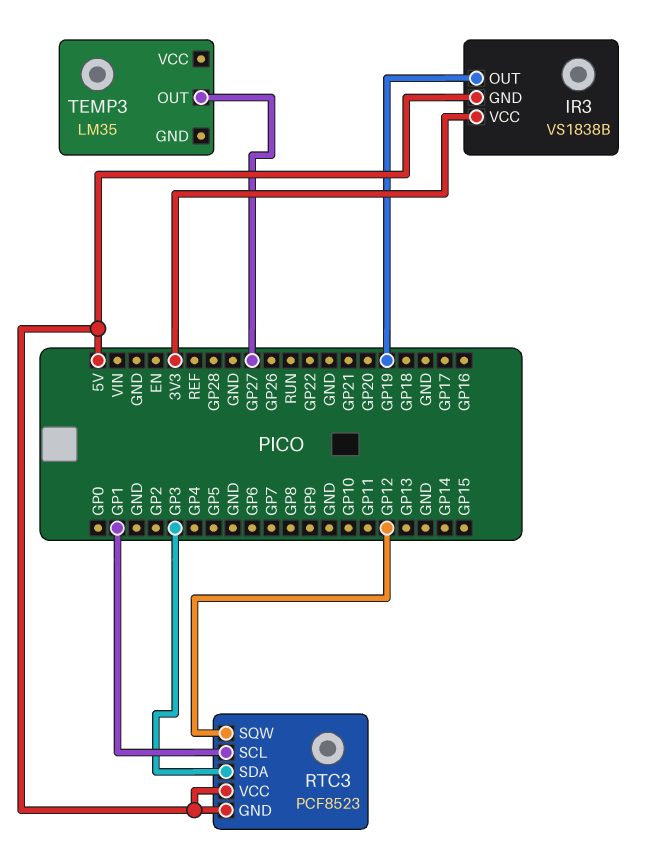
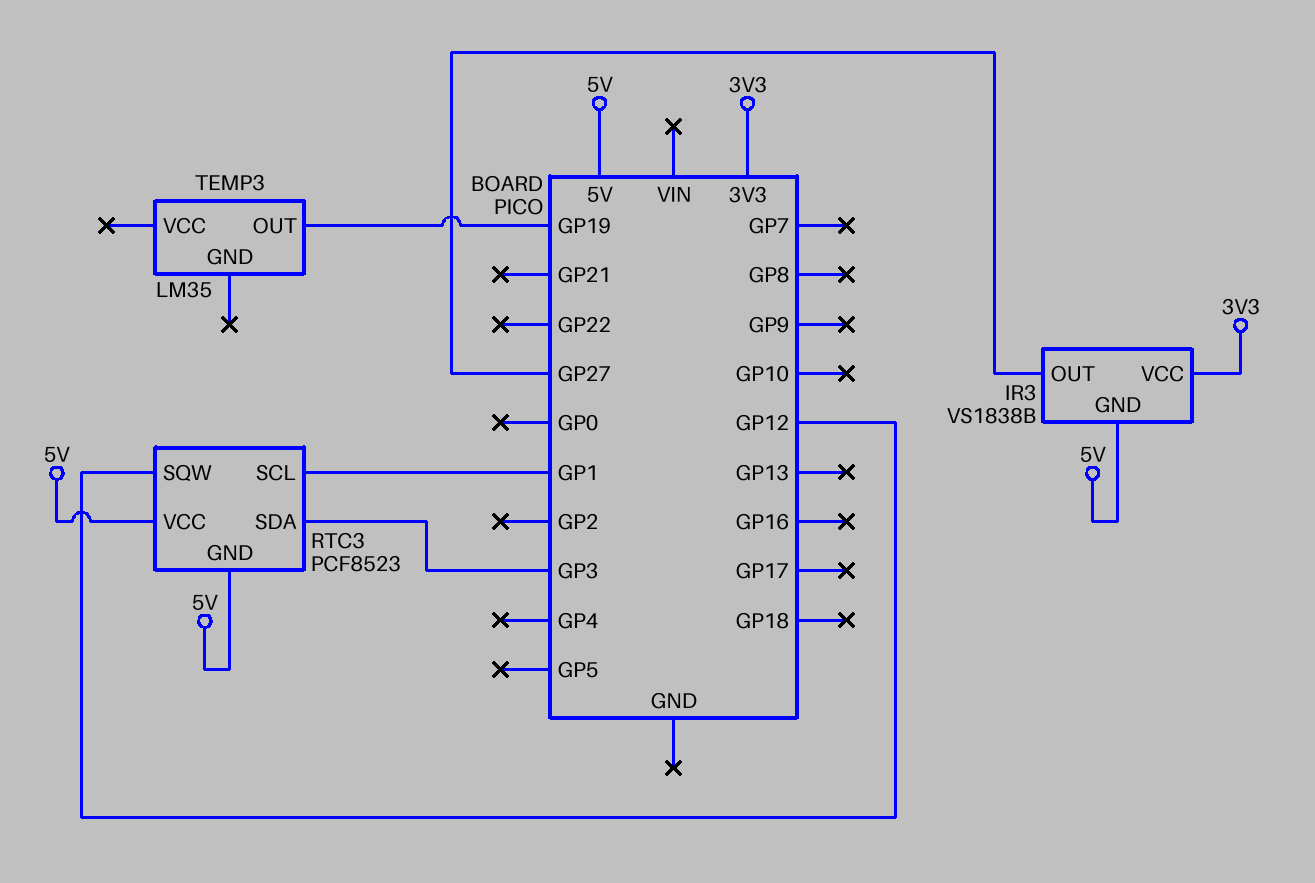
IR3 pin OUT: GP19 -> GP27
TEMP3 pin OUT: GP27 -> GP19

